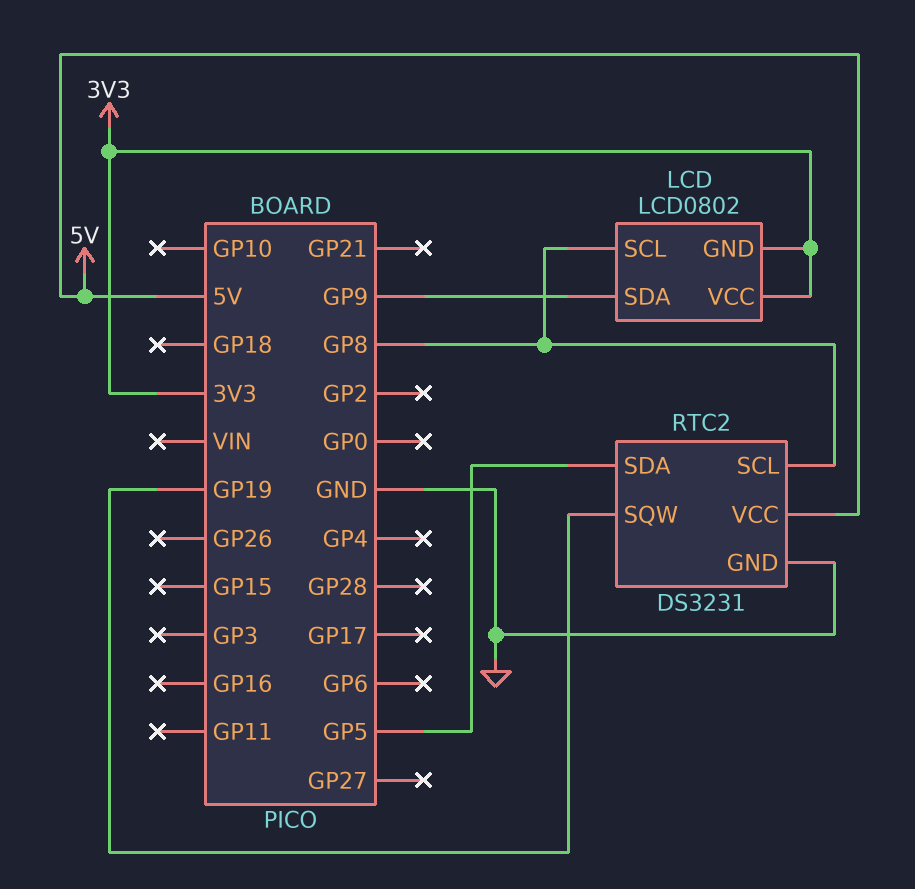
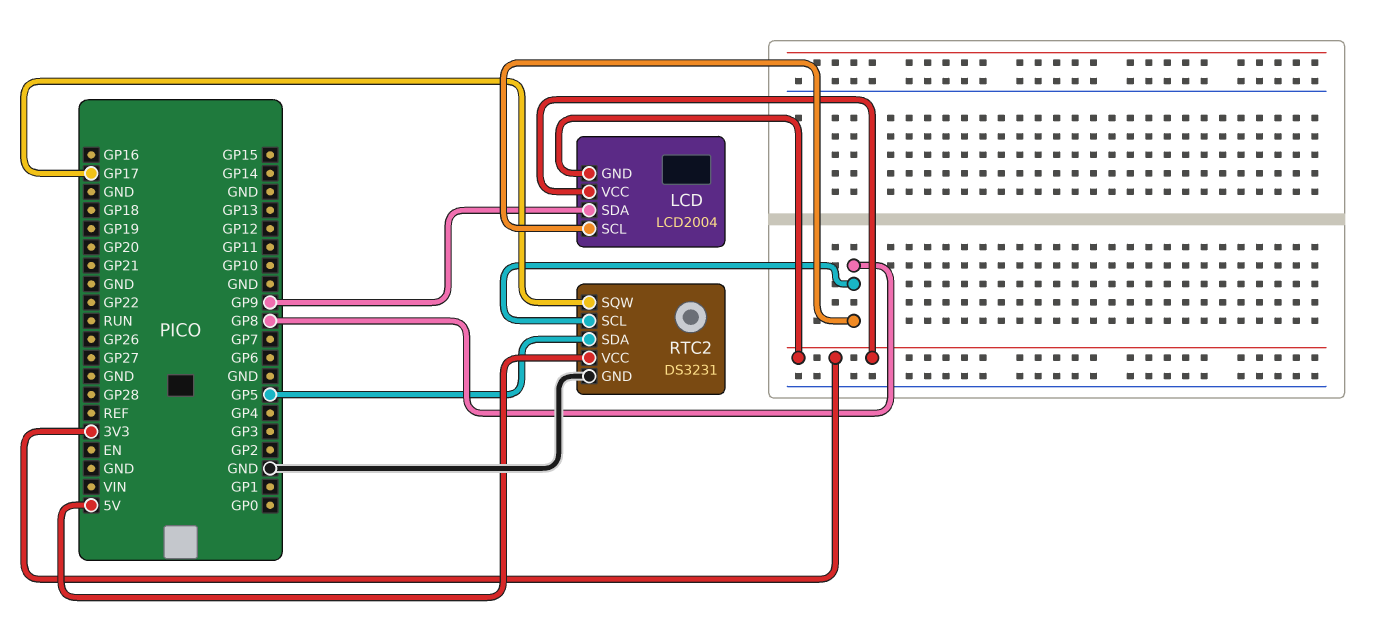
LCD: LCD0802 -> LCD2004
RTC2 pin SQW: GP19 -> GP17

